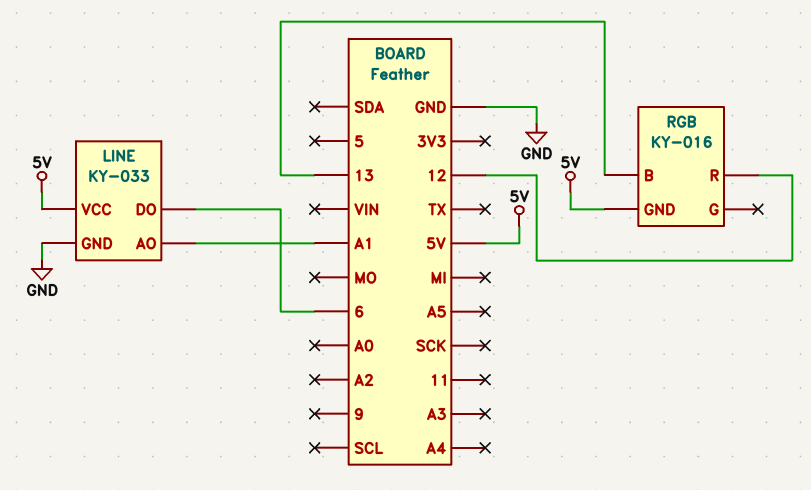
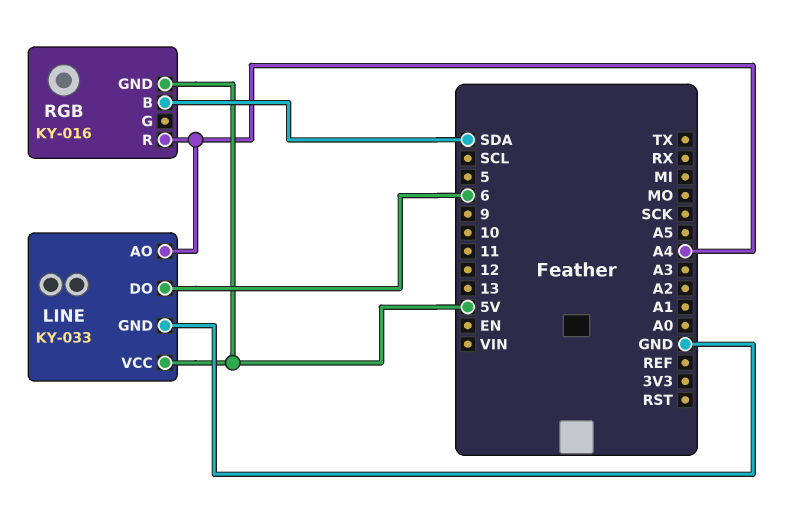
LINE pin AO: A1 -> A4
RGB pin B: 13 -> SDA
RGB pin R: 12 -> A4

